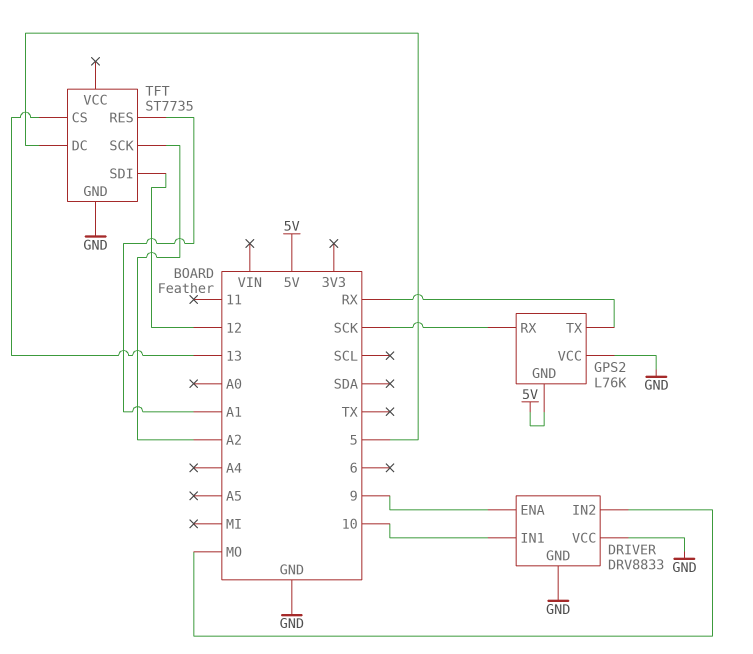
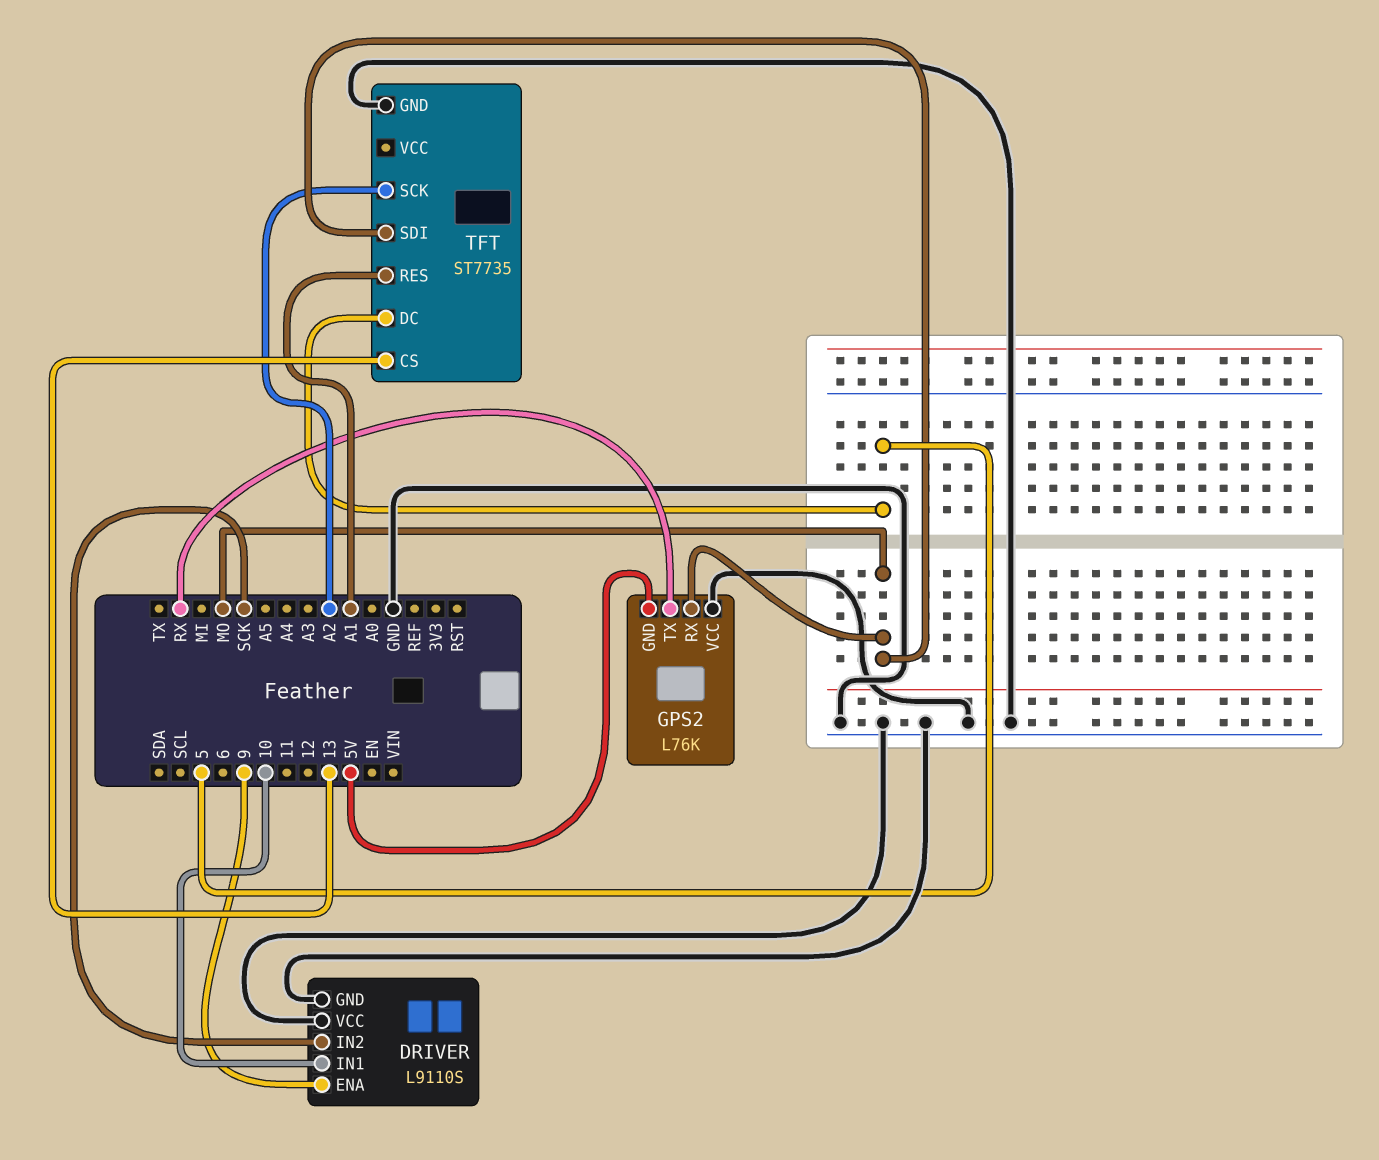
DRIVER: DRV8833 -> L9110S
DRIVER pin IN2: MO -> SCK
GPS2 pin RX: SCK -> MO
TFT pin SDI: 12 -> MO

